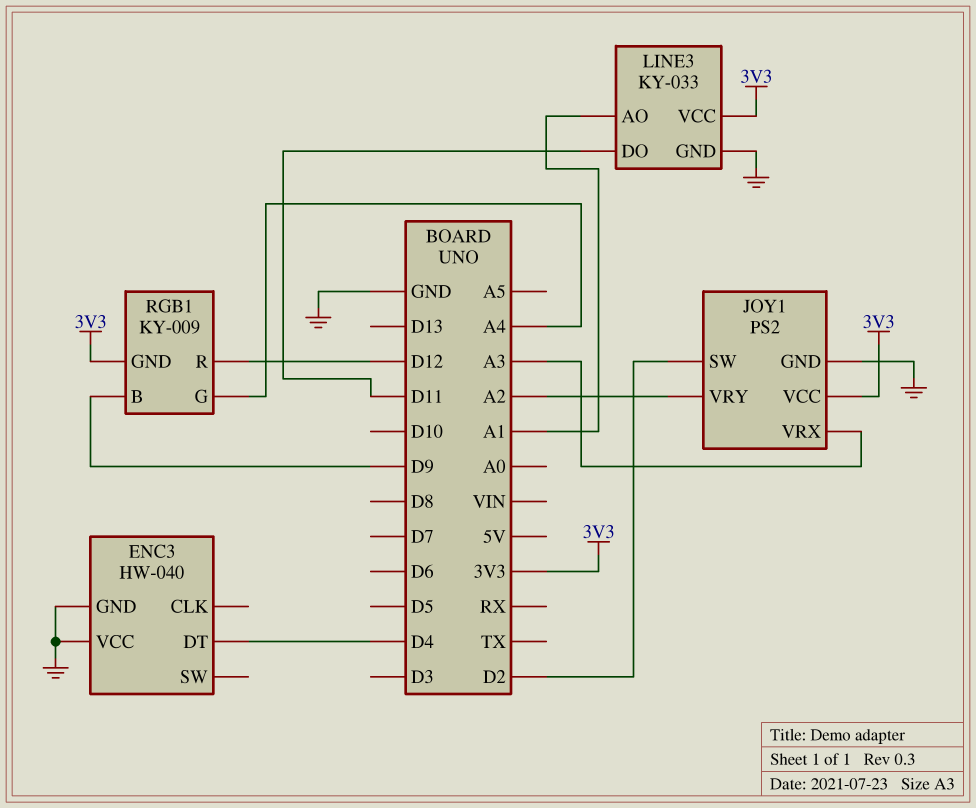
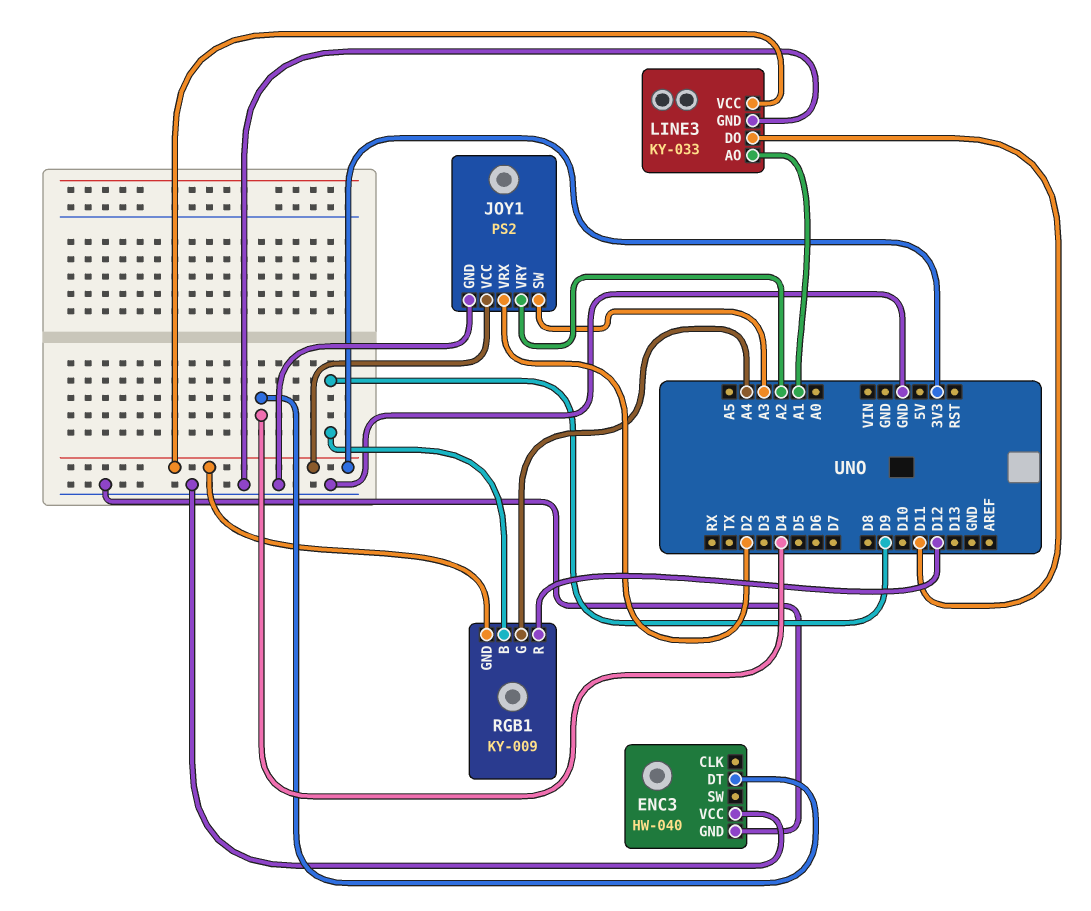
JOY1 pin SW: D2 -> A3
JOY1 pin VRX: A3 -> D2

